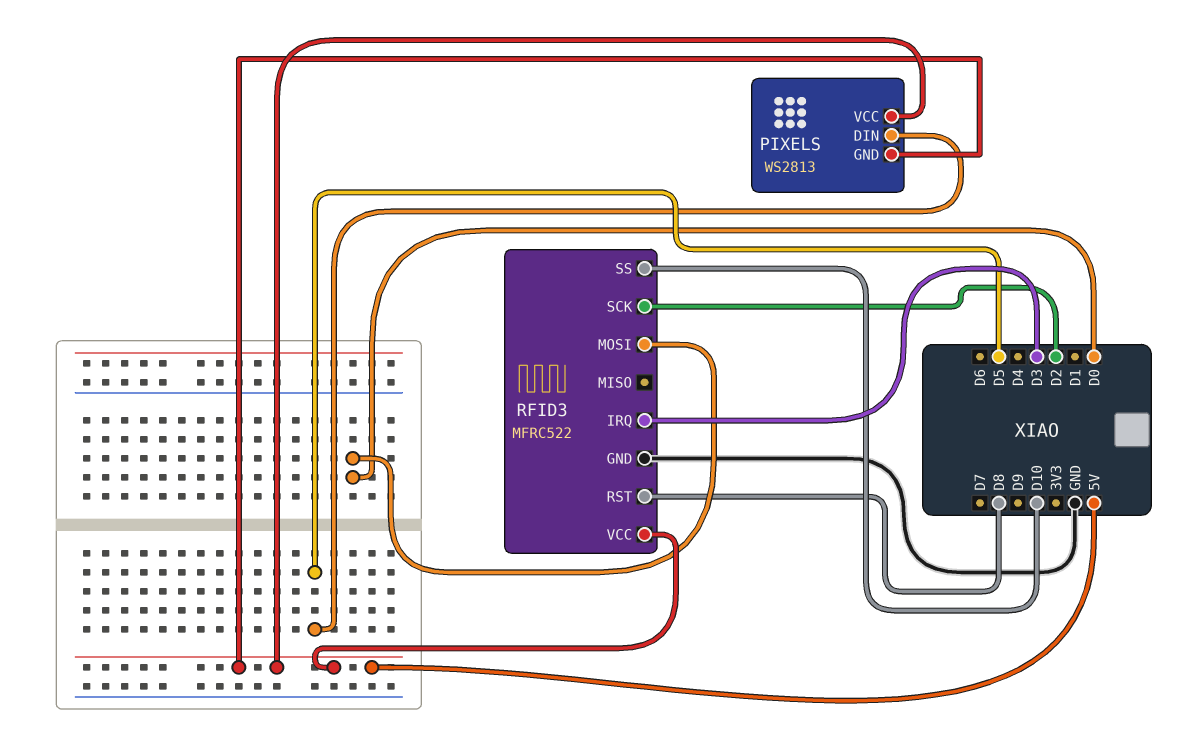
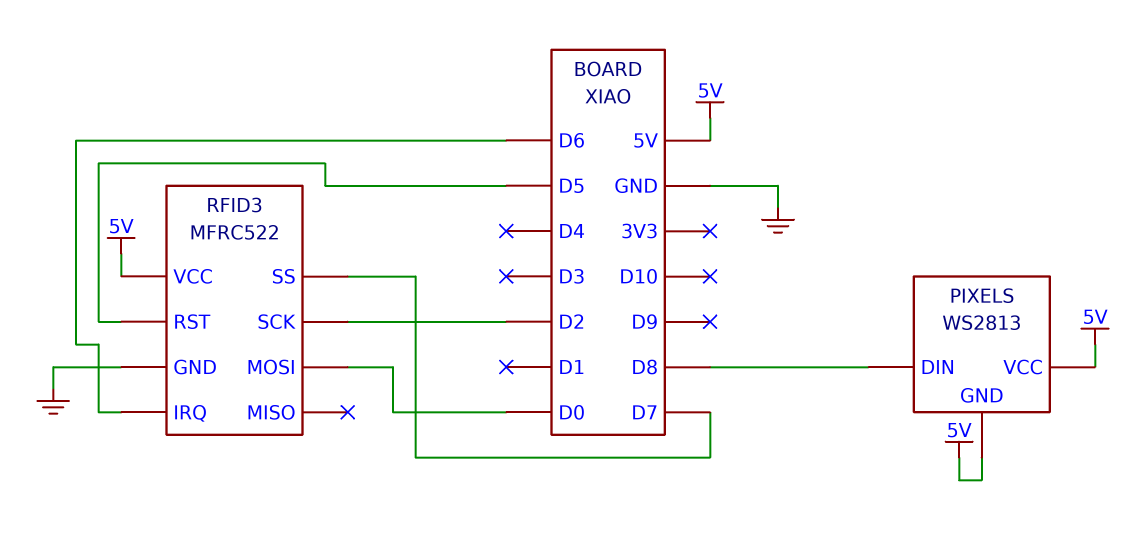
PIXELS pin DIN: D5 -> D8
RFID3 pin IRQ: D3 -> D6
RFID3 pin RST: D8 -> D5
RFID3 pin SS: D10 -> D7

